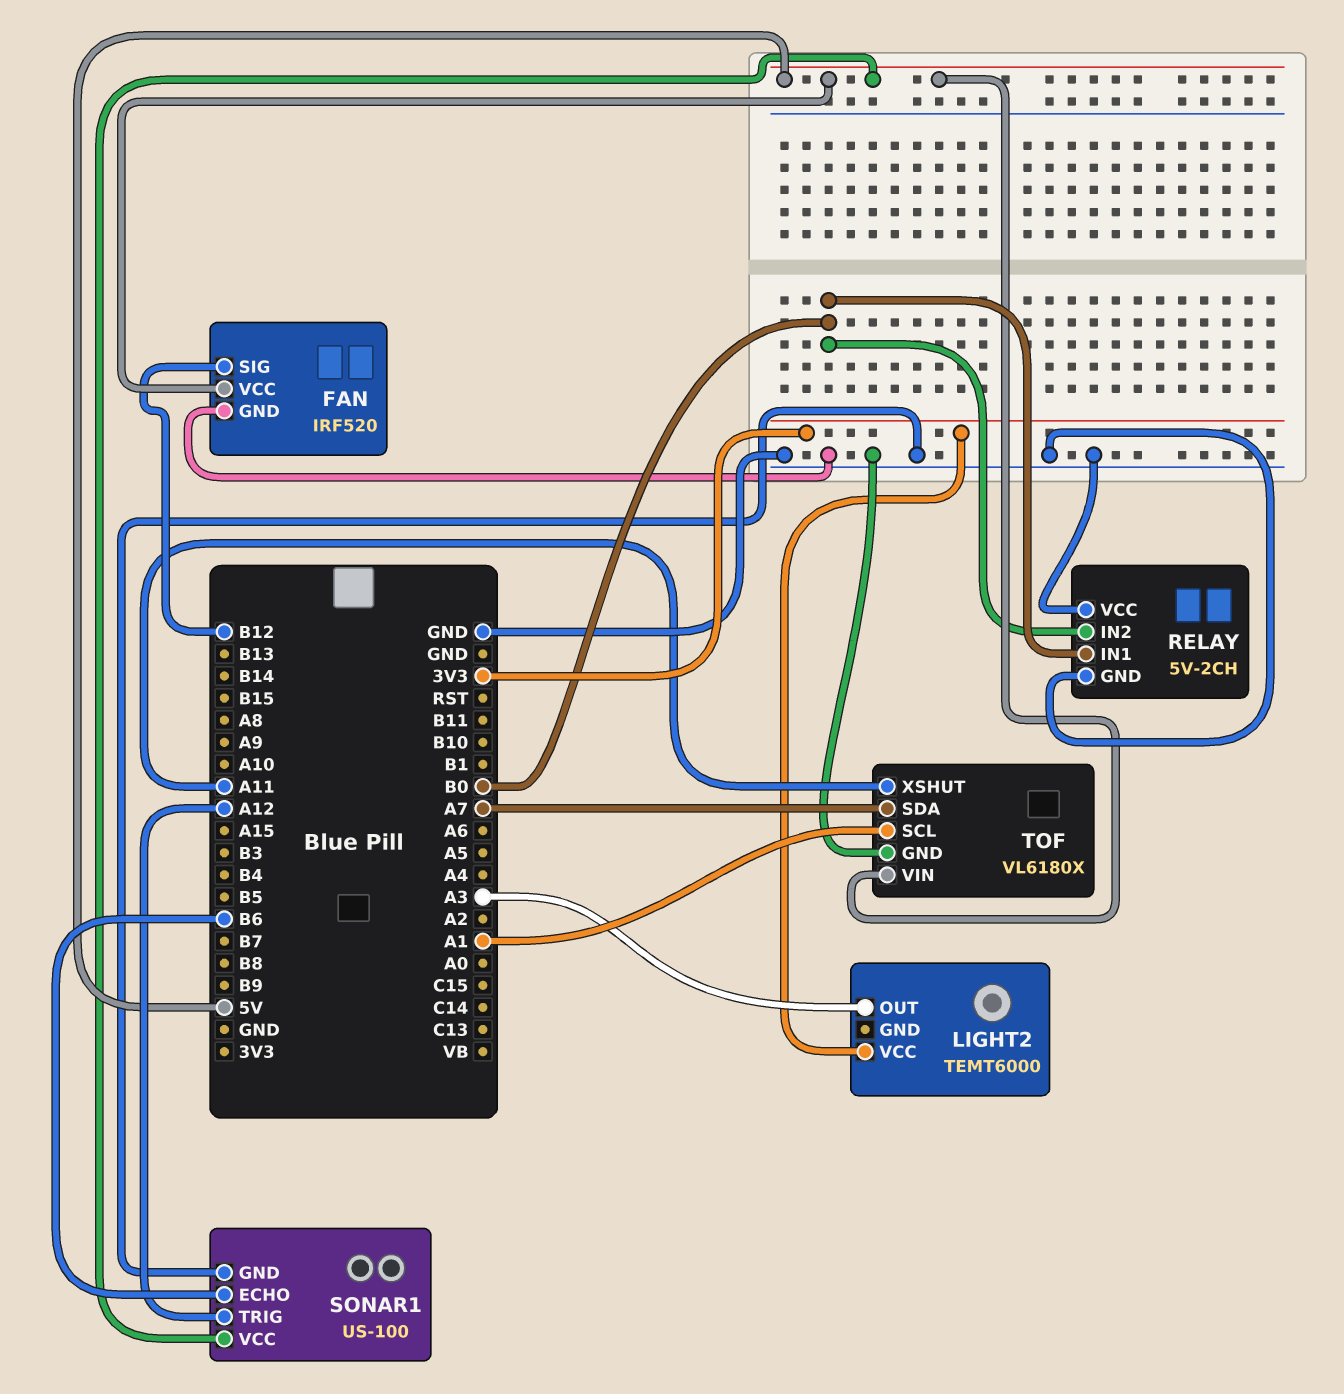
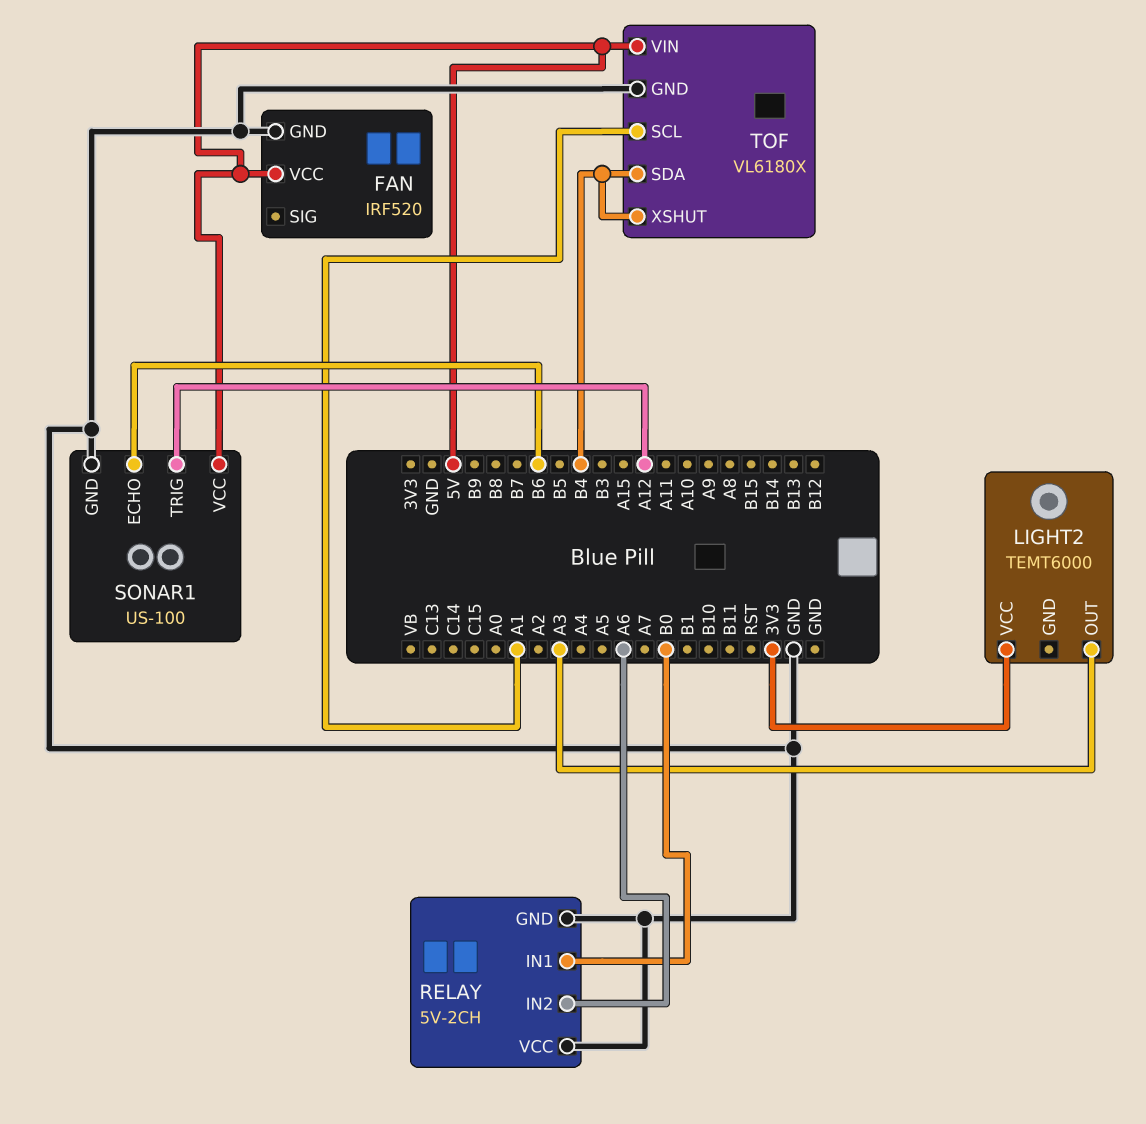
FAN pin SIG: B12 -> none
RELAY pin IN2: B0 -> A6
TOF pin SDA: A7 -> B4
TOF pin XSHUT: A11 -> B4

